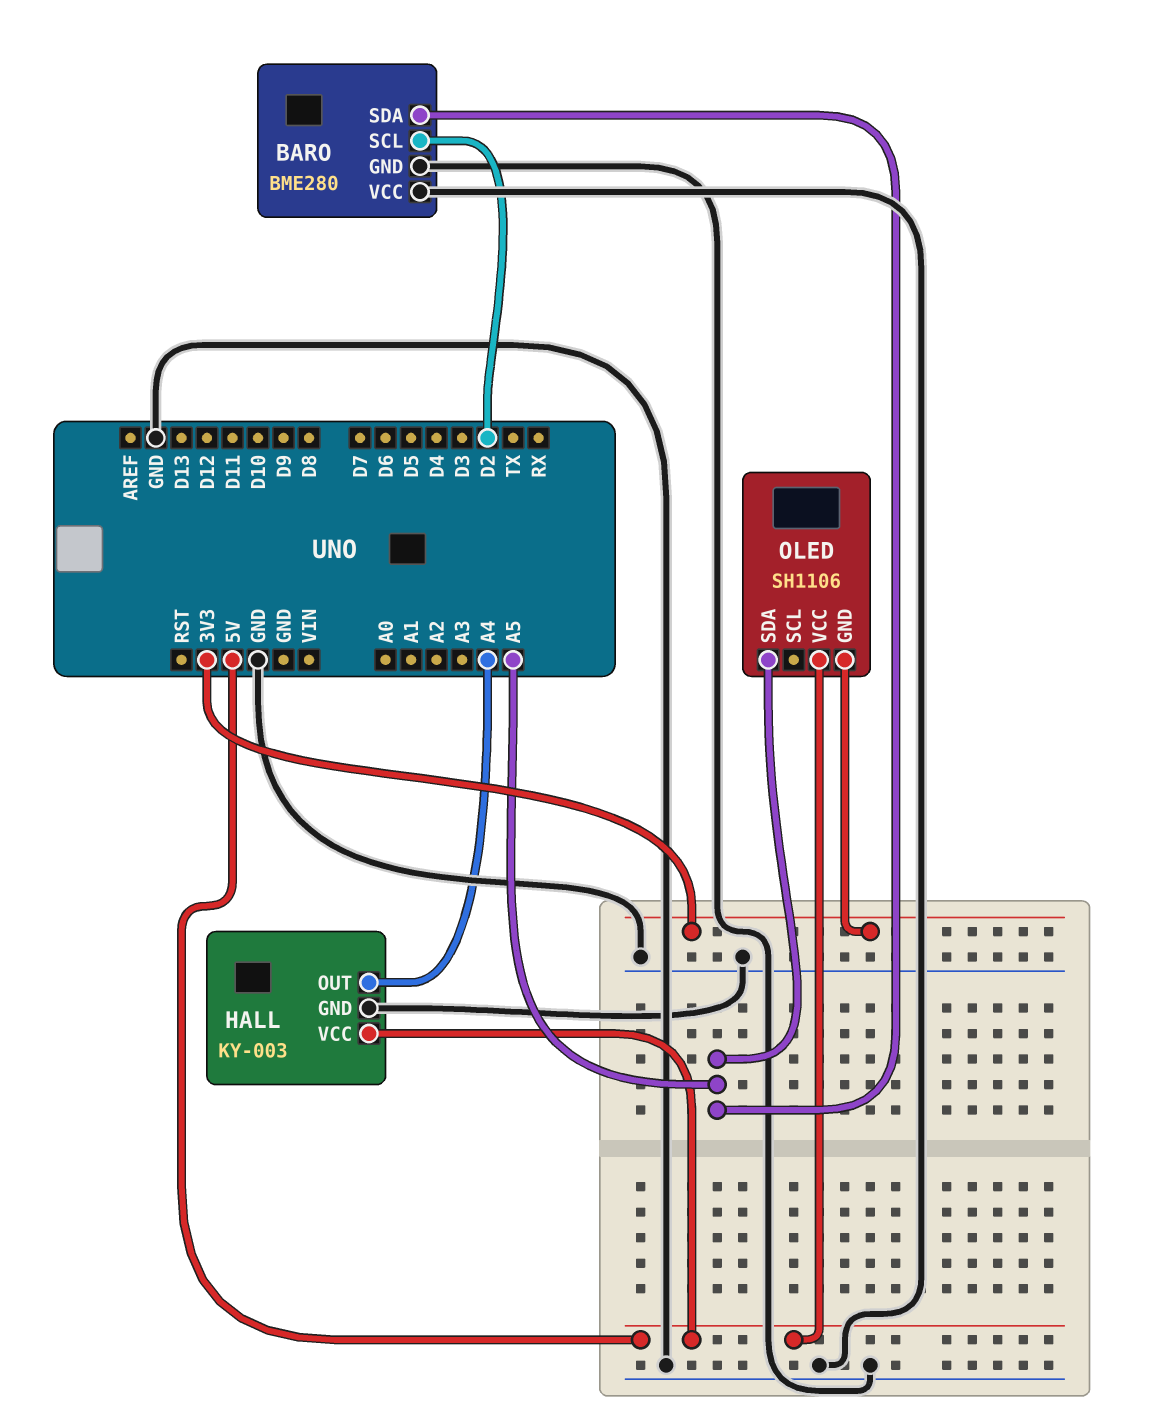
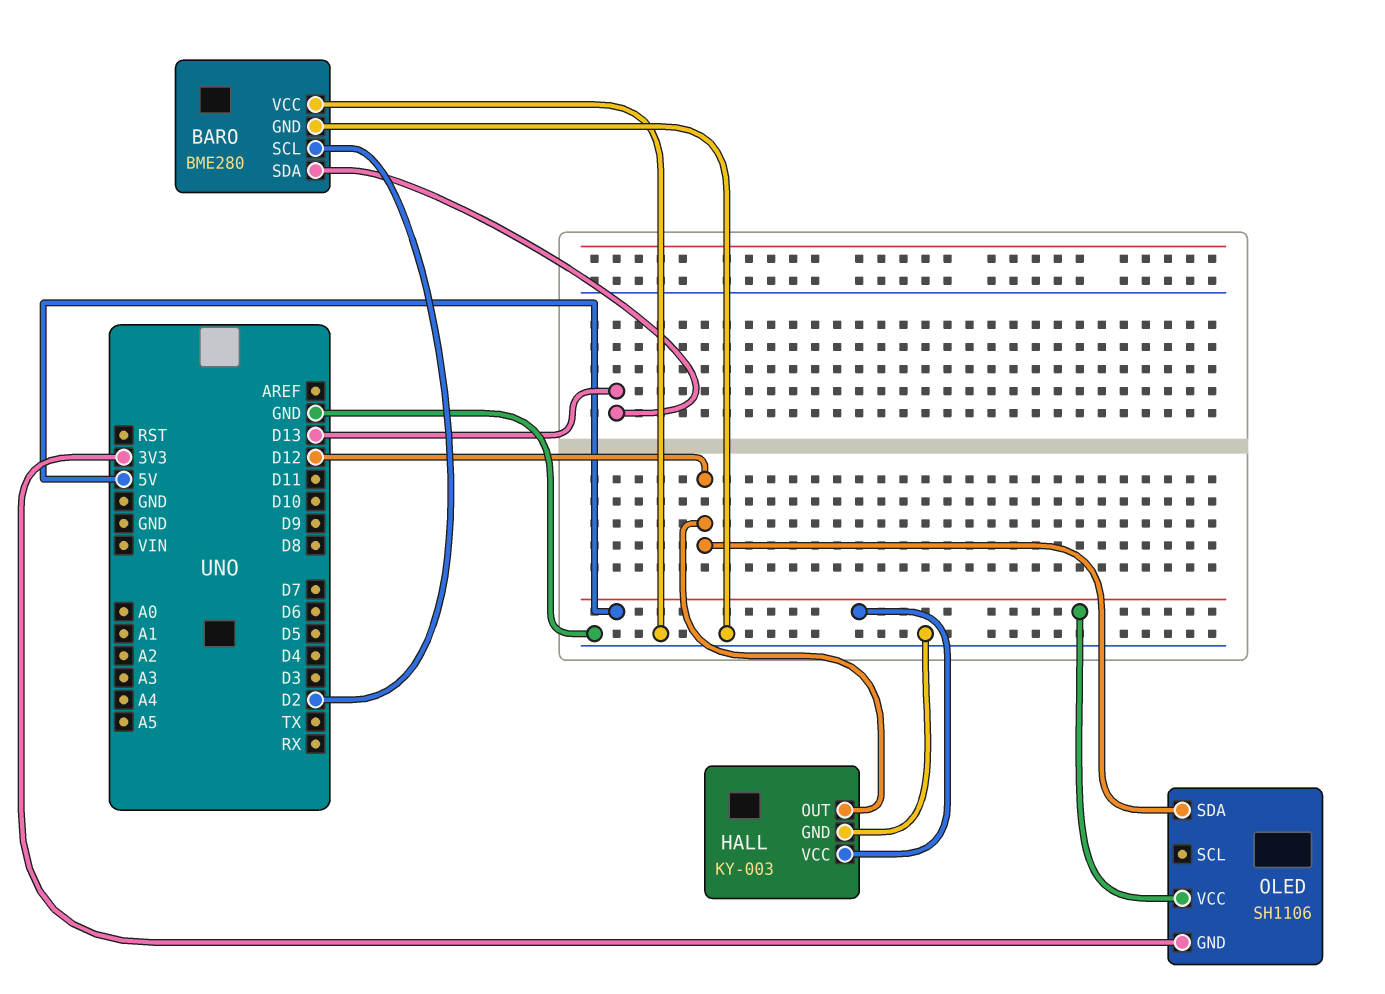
BARO pin SDA: A5 -> D13
HALL pin OUT: A4 -> D12
OLED pin SDA: A5 -> D12

